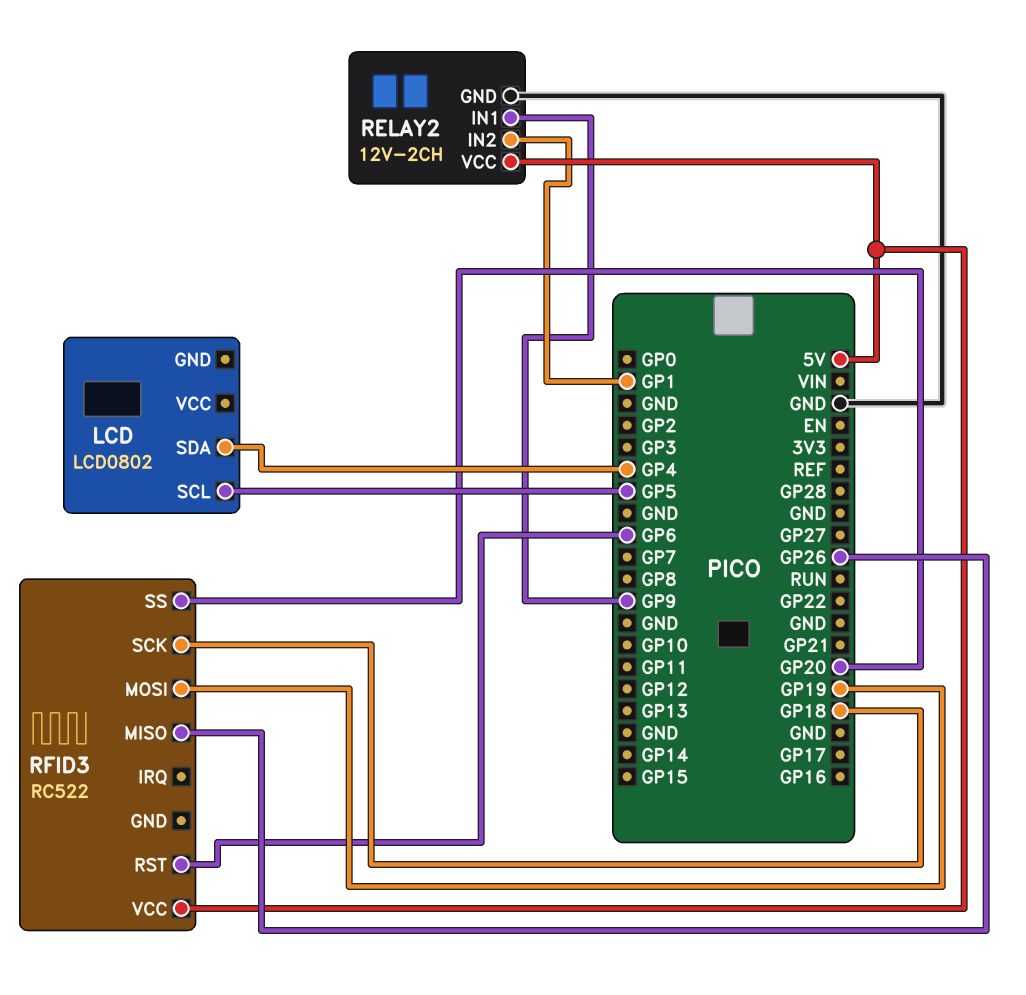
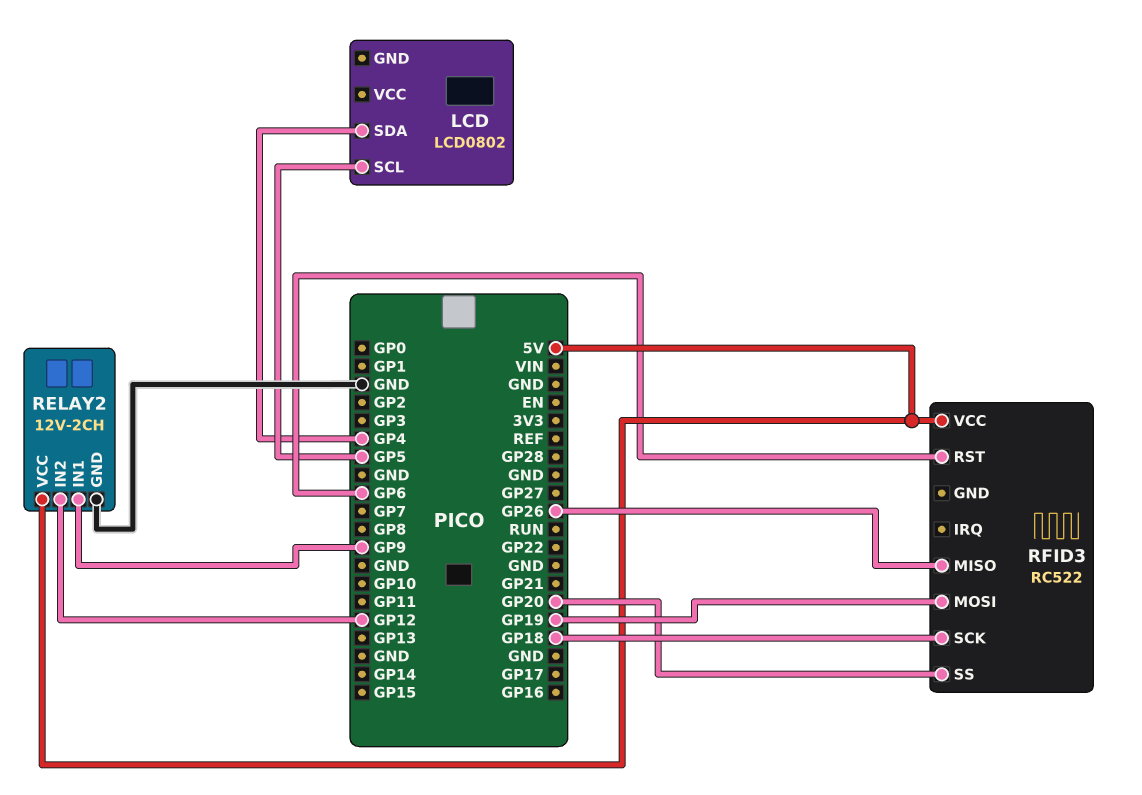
RELAY2 pin IN2: GP1 -> GP12

